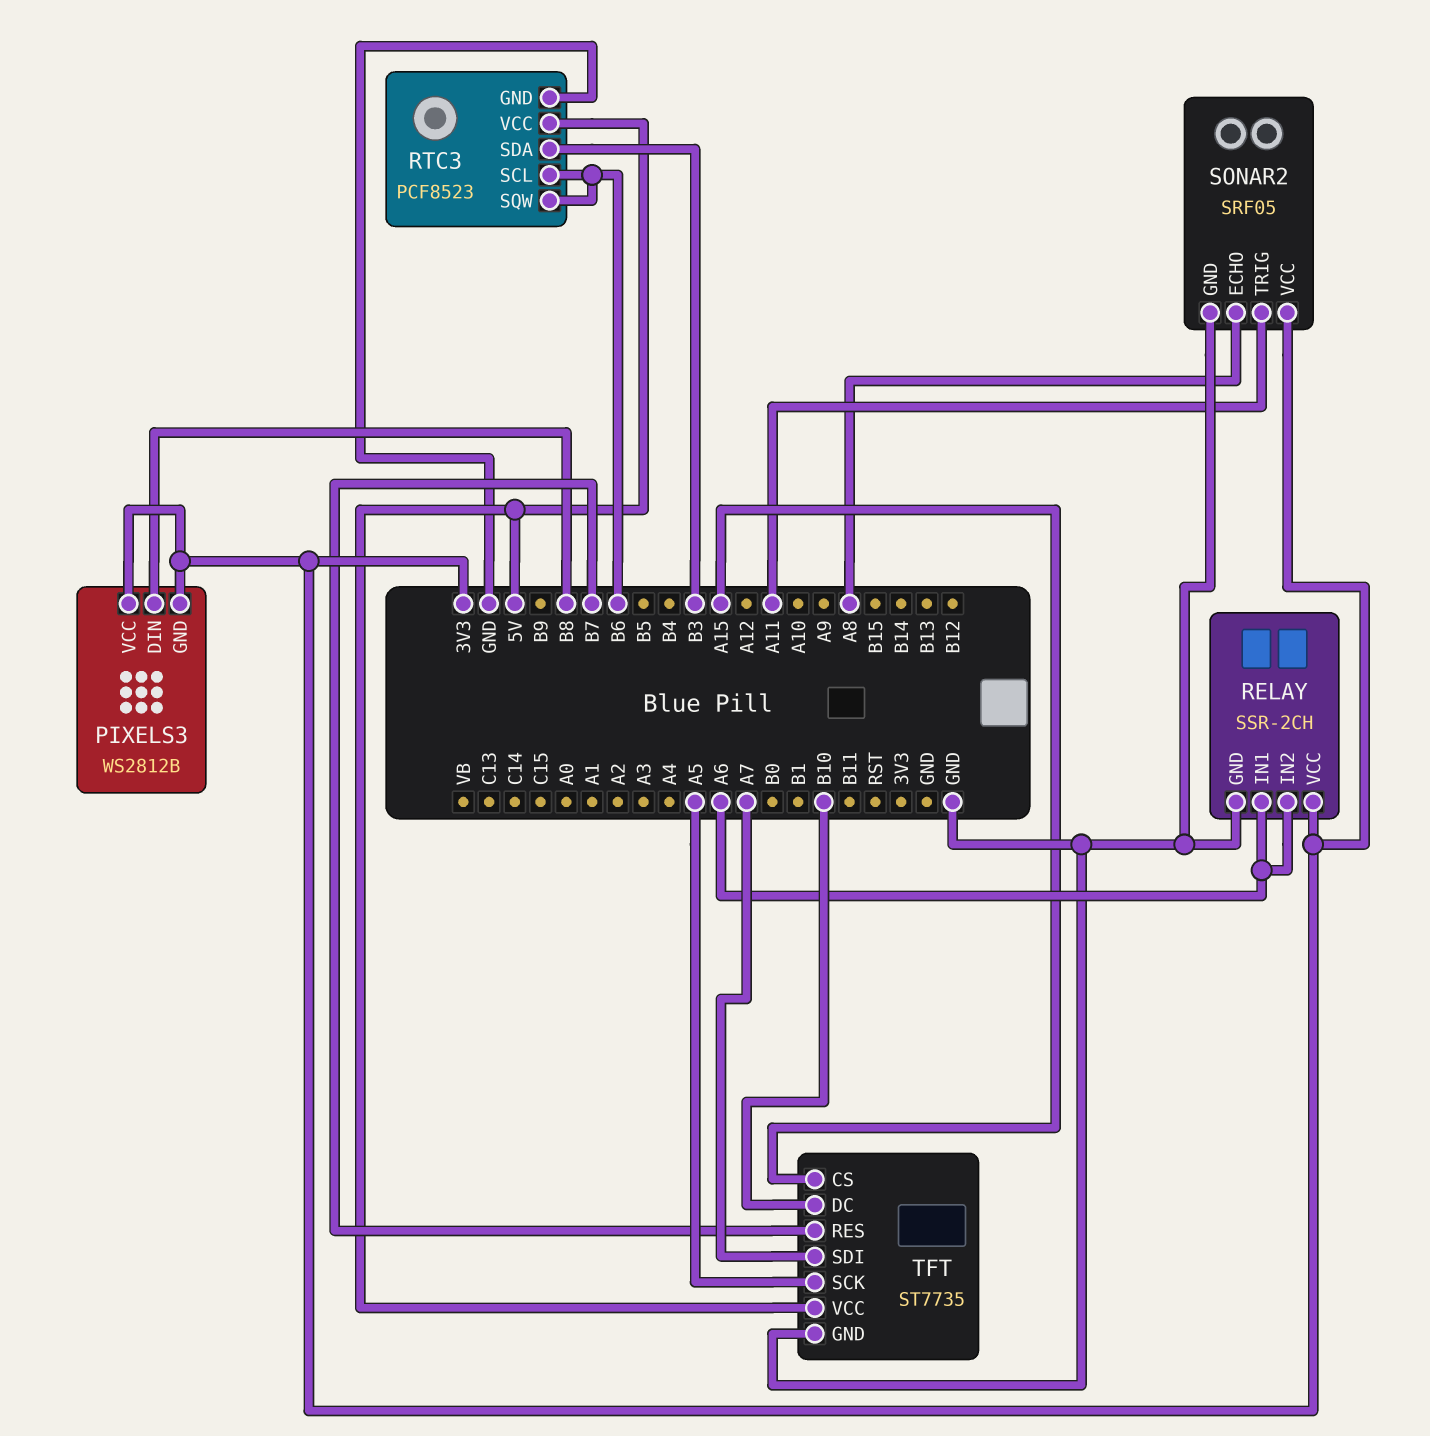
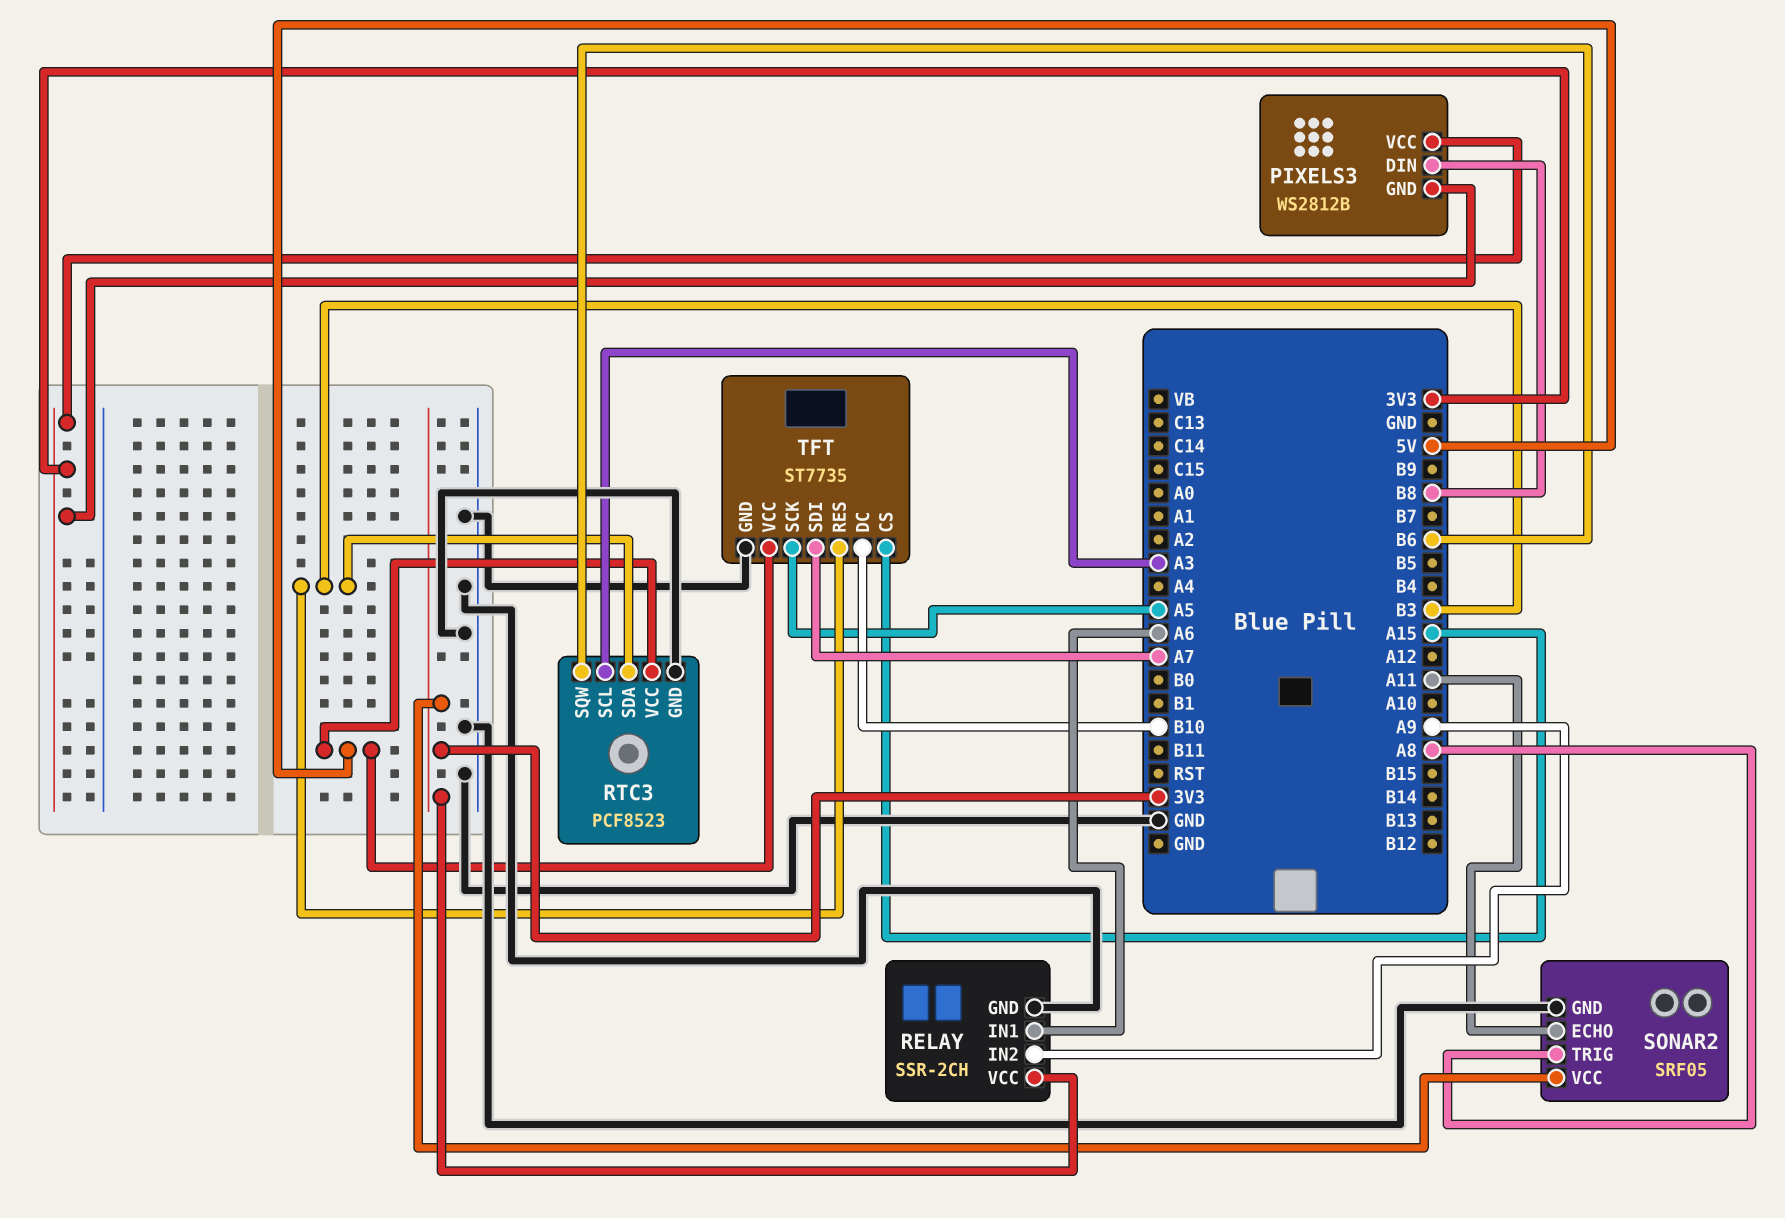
RELAY pin IN2: A6 -> A9
RTC3 pin SCL: B6 -> A3
SONAR2 pin ECHO: A8 -> A11
SONAR2 pin TRIG: A11 -> A8
TFT pin RES: B7 -> B3

